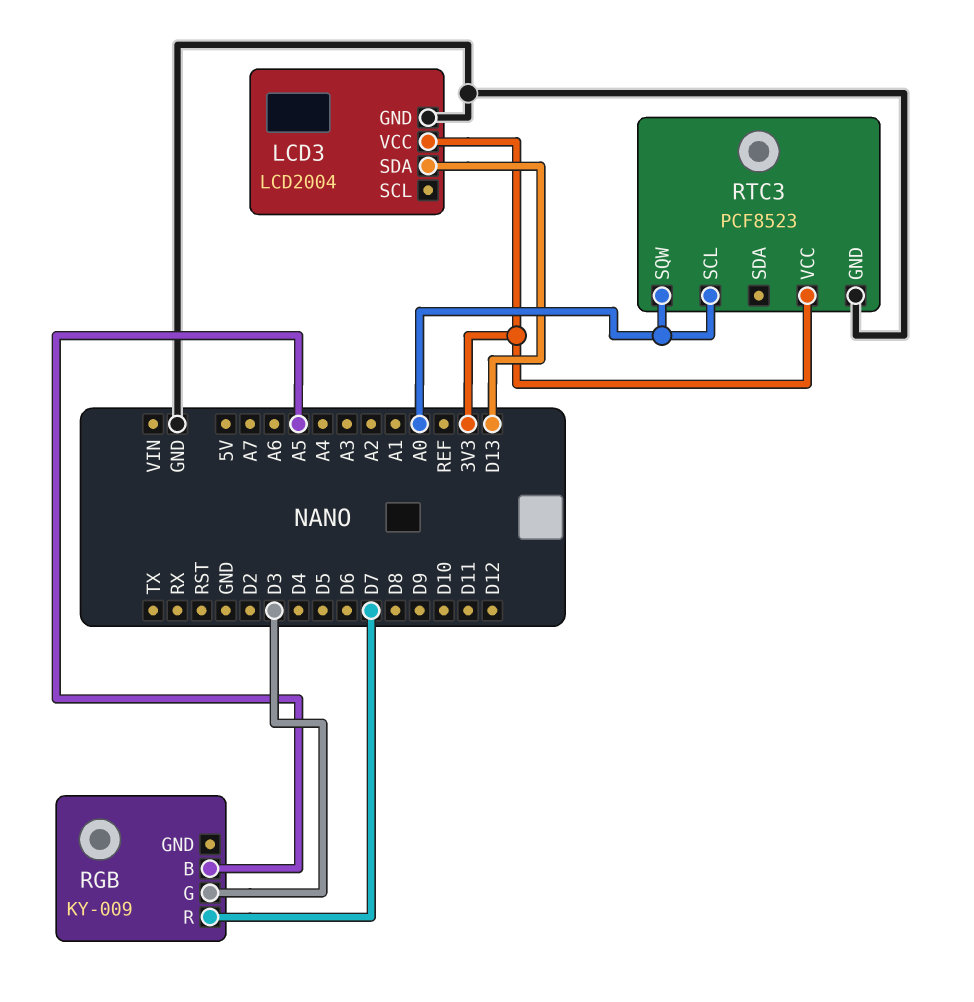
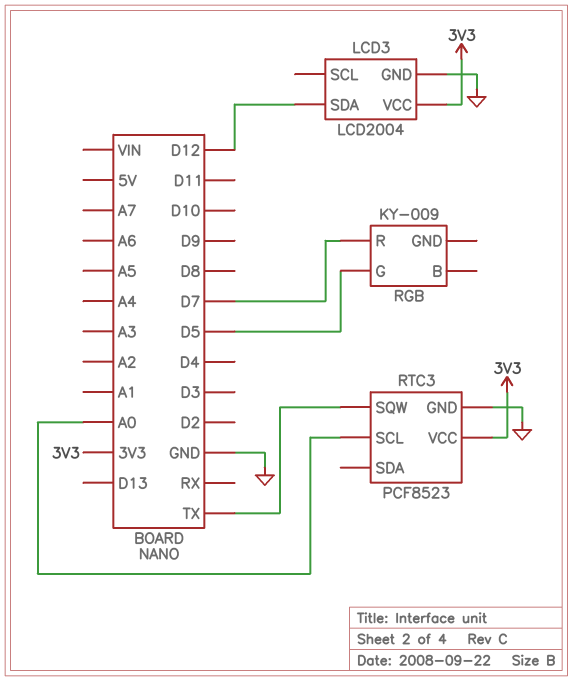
LCD3 pin SDA: D13 -> D12
RGB pin B: A5 -> none
RGB pin G: D3 -> D5
RTC3 pin SQW: A0 -> TX

